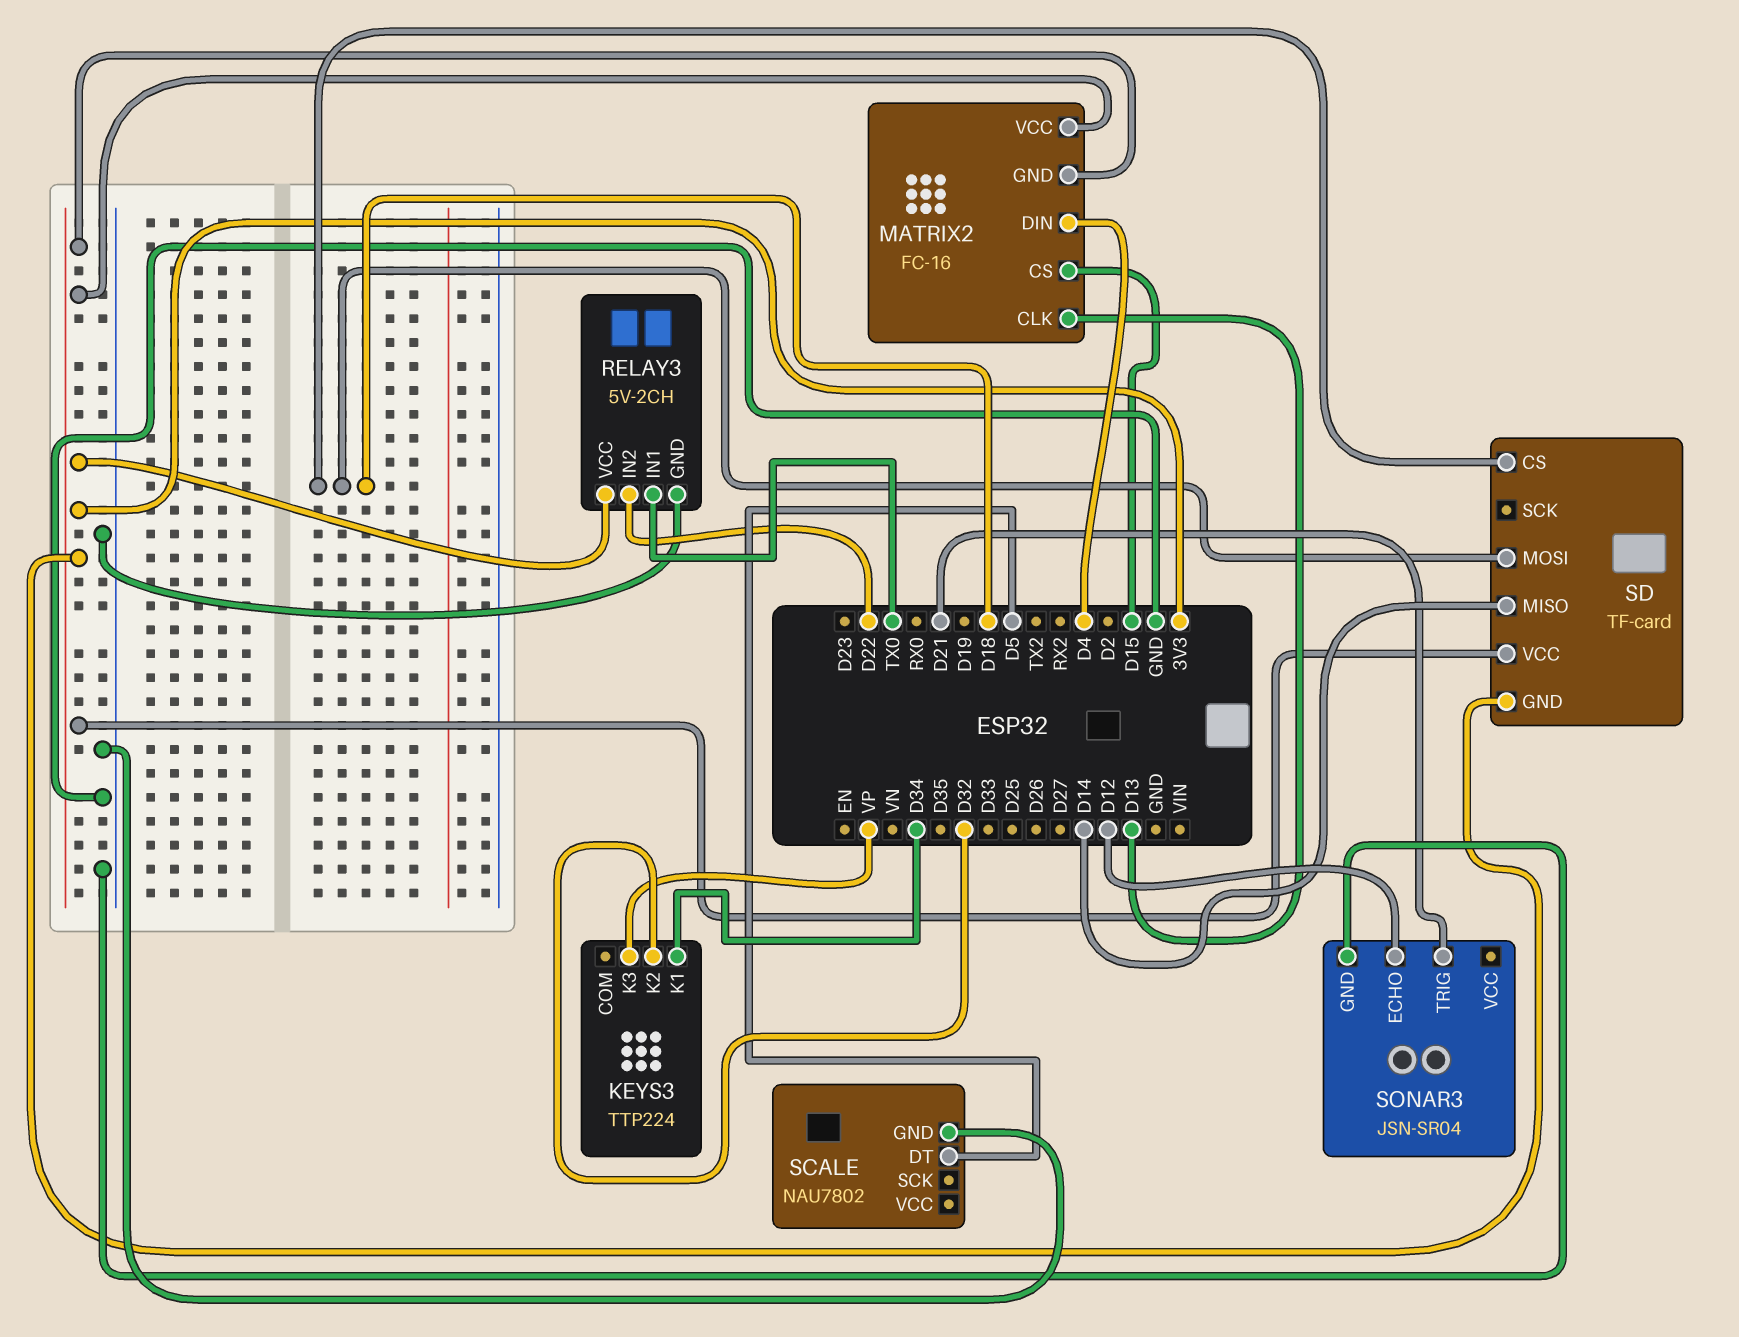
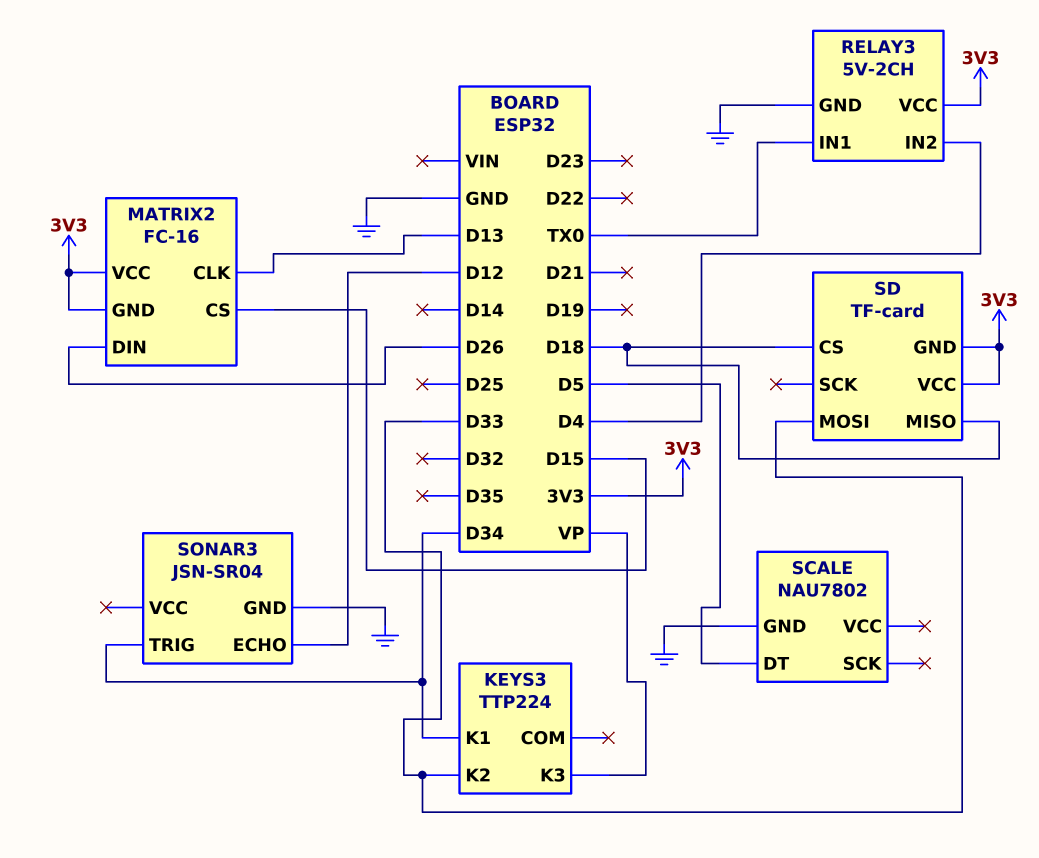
KEYS3 pin K2: D32 -> D33
MATRIX2 pin DIN: D4 -> D26
RELAY3 pin IN2: D22 -> D4
SD pin MISO: D14 -> D18
SD pin MOSI: D18 -> D33
SONAR3 pin TRIG: D21 -> D34

